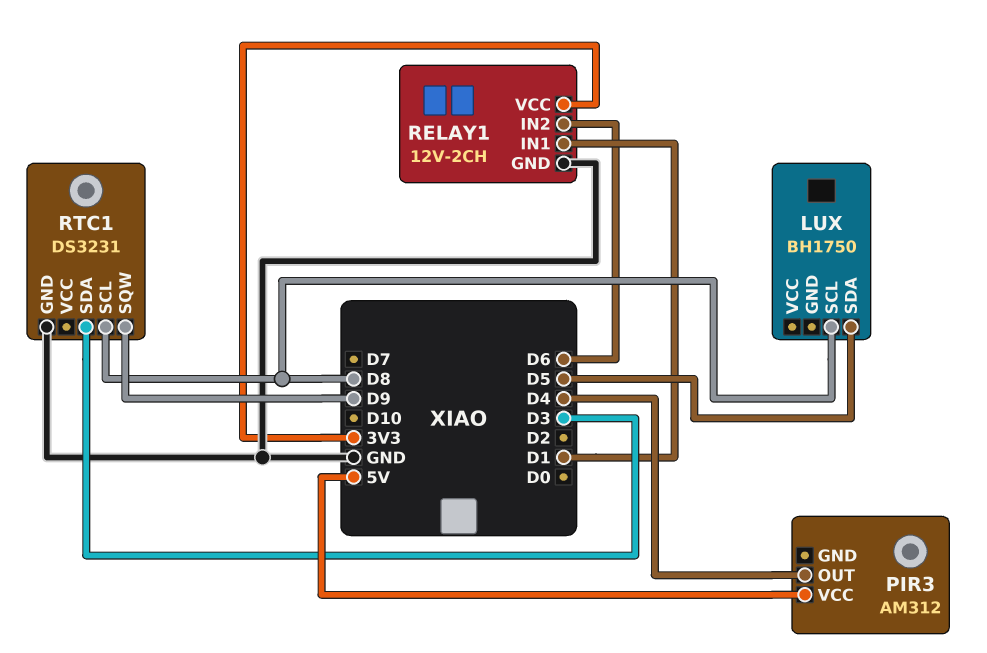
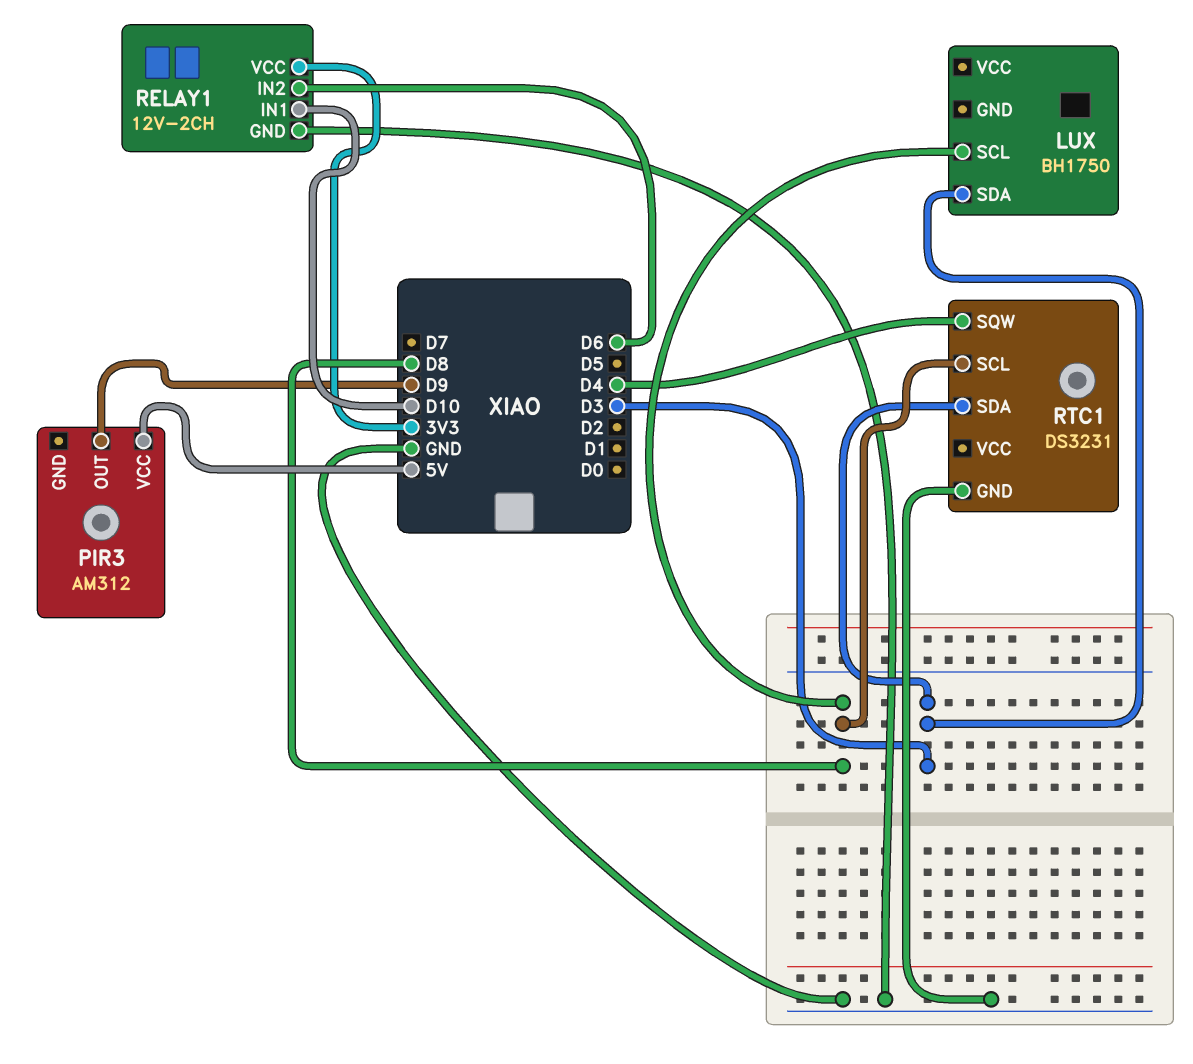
LUX pin SDA: D5 -> D3
PIR3 pin OUT: D4 -> D9
RELAY1 pin IN1: D1 -> D10
RTC1 pin SQW: D9 -> D4

